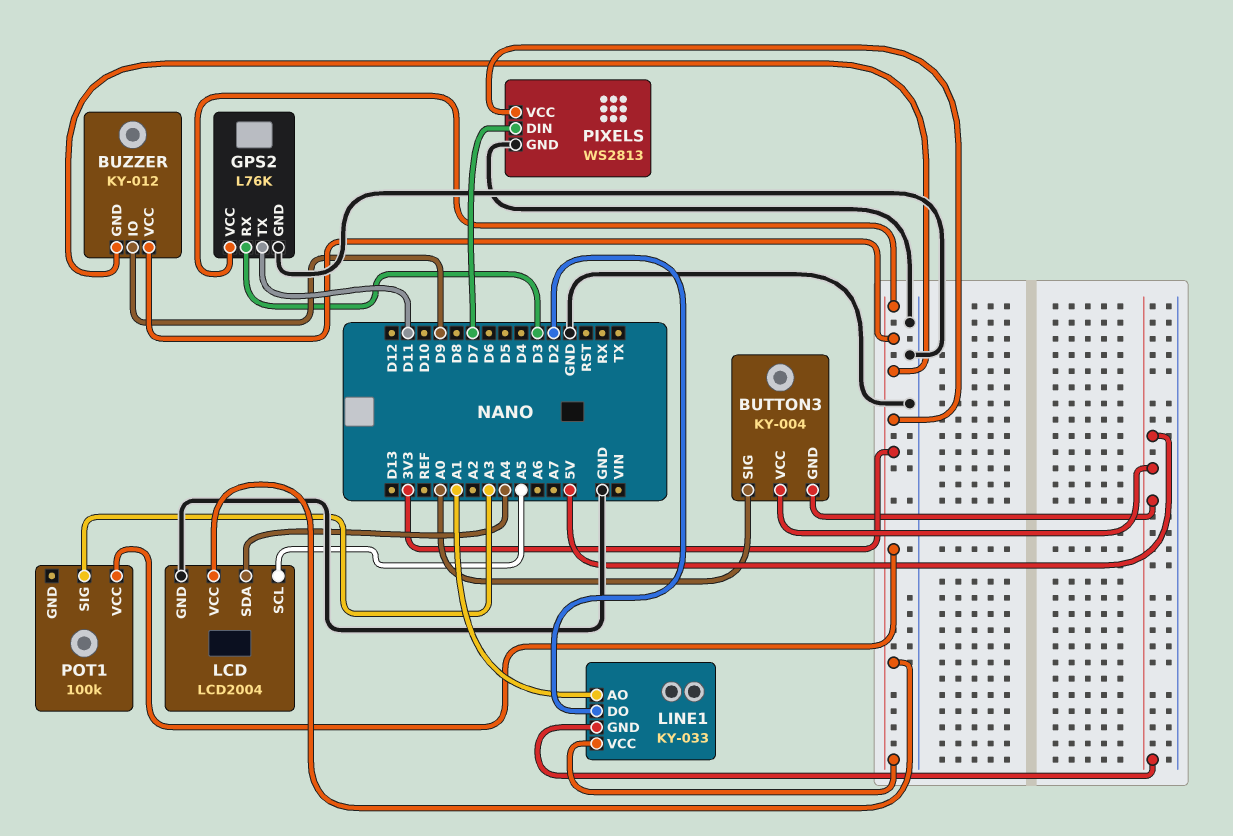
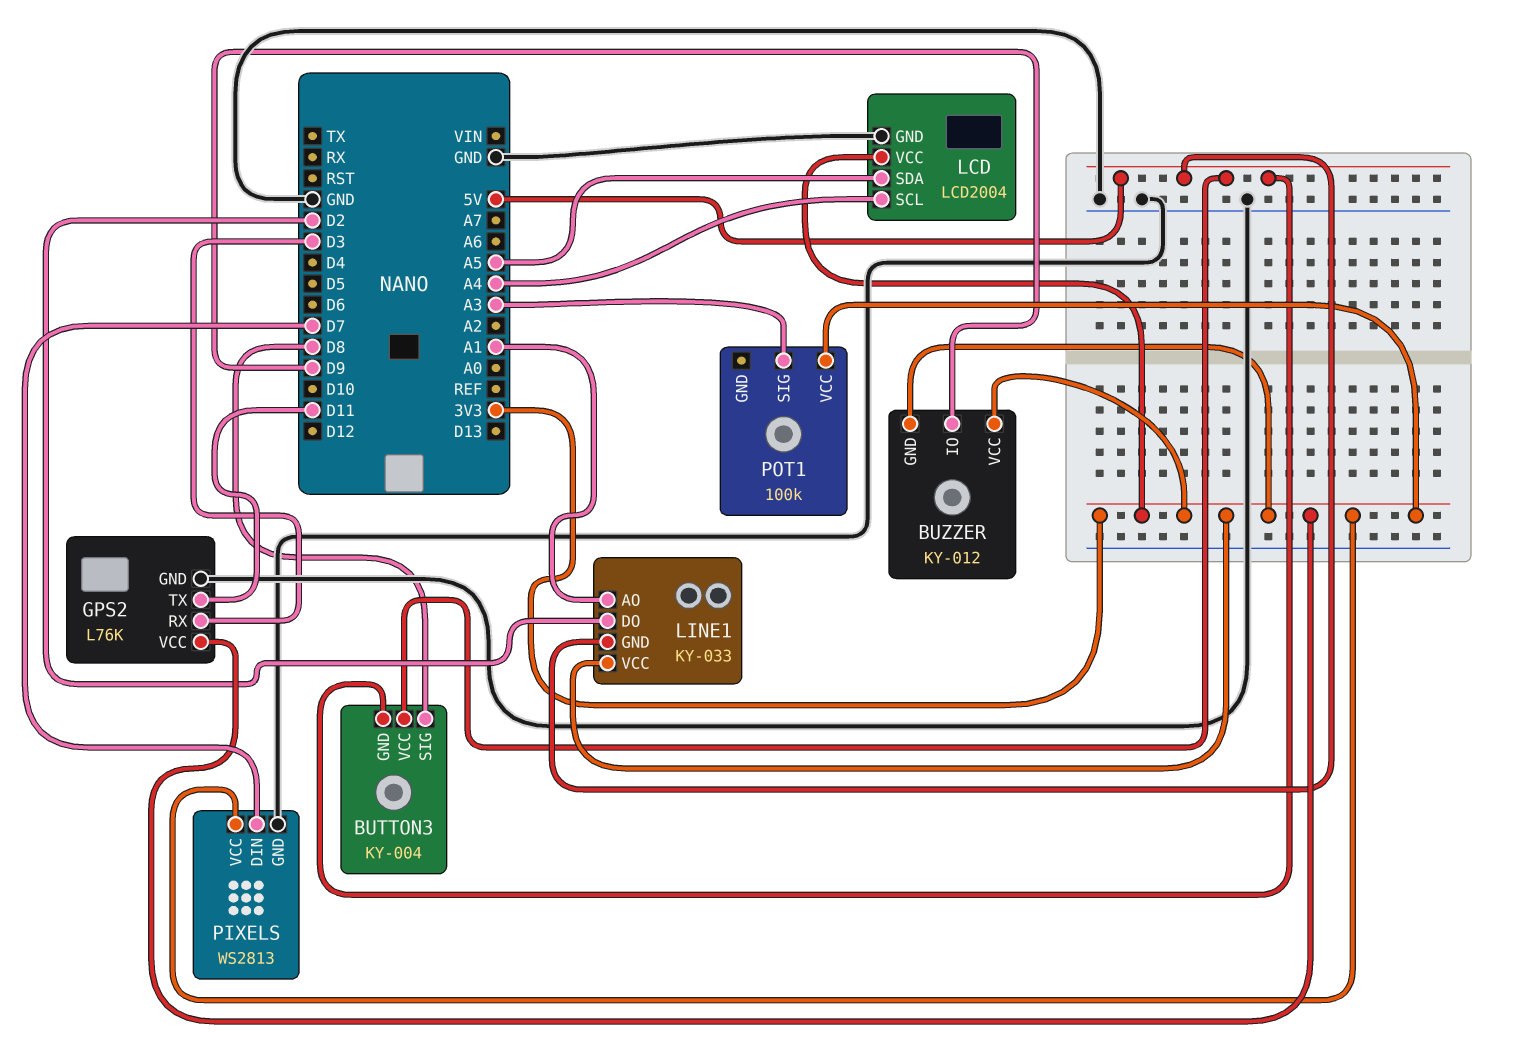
BUTTON3 pin SIG: A0 -> D8
LCD pin SCL: A5 -> A4
LCD pin SDA: A4 -> A5

